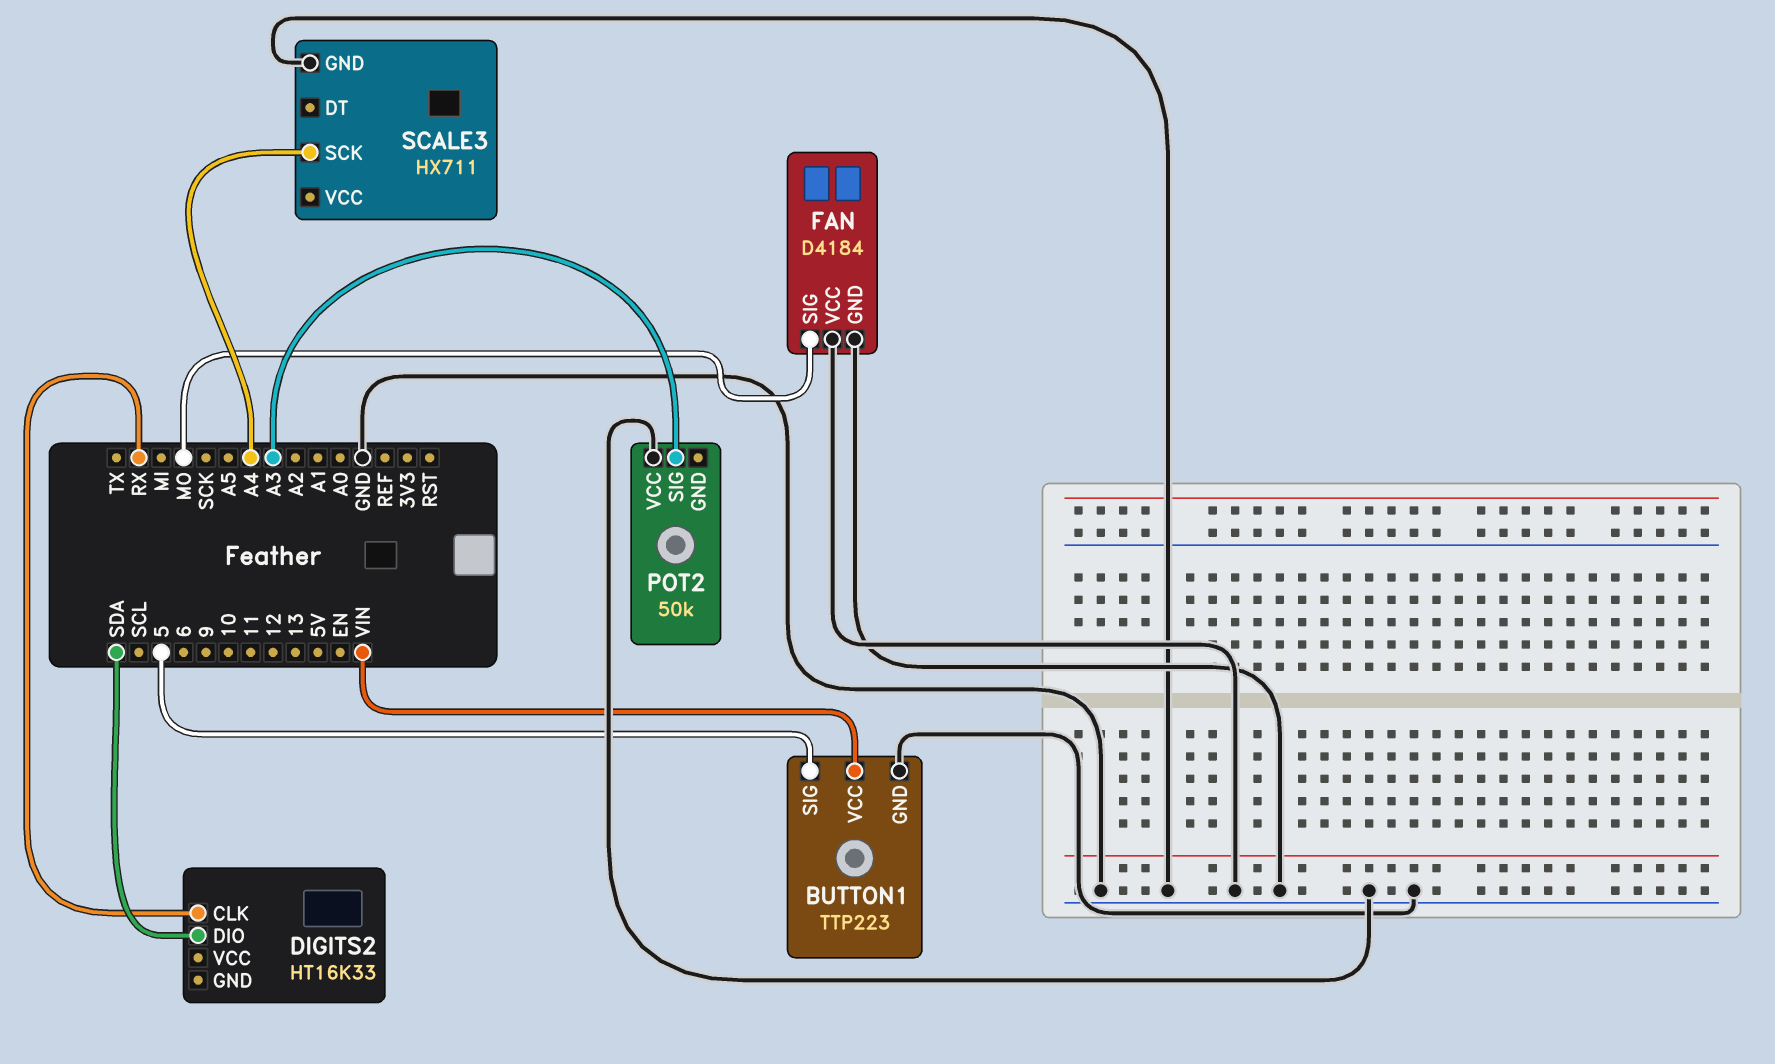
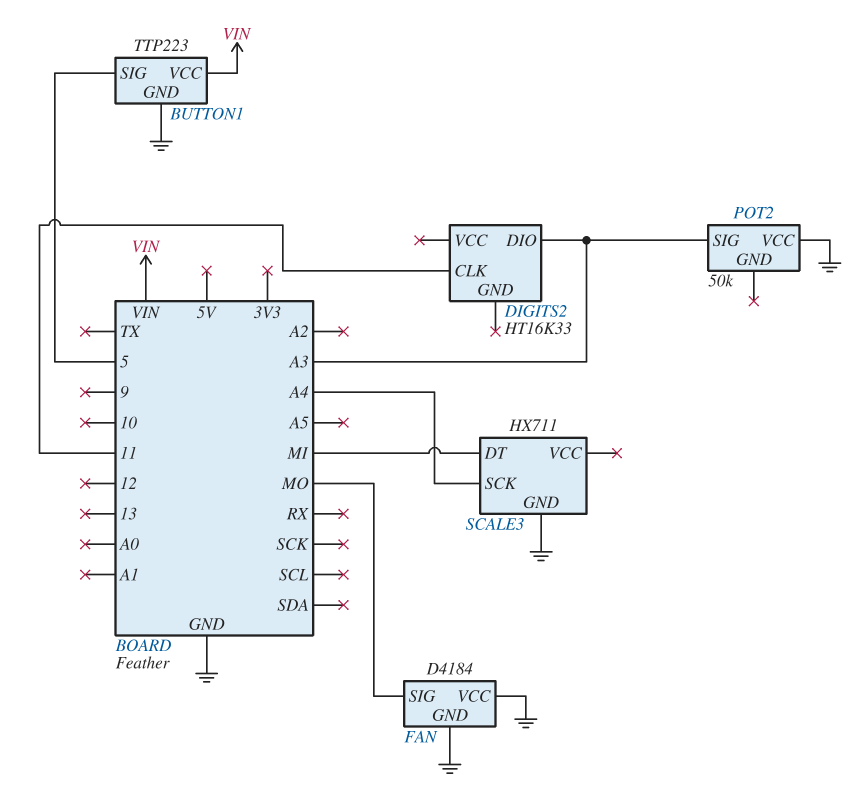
DIGITS2 pin CLK: RX -> 11
DIGITS2 pin DIO: SDA -> A3
SCALE3 pin DT: none -> MI

